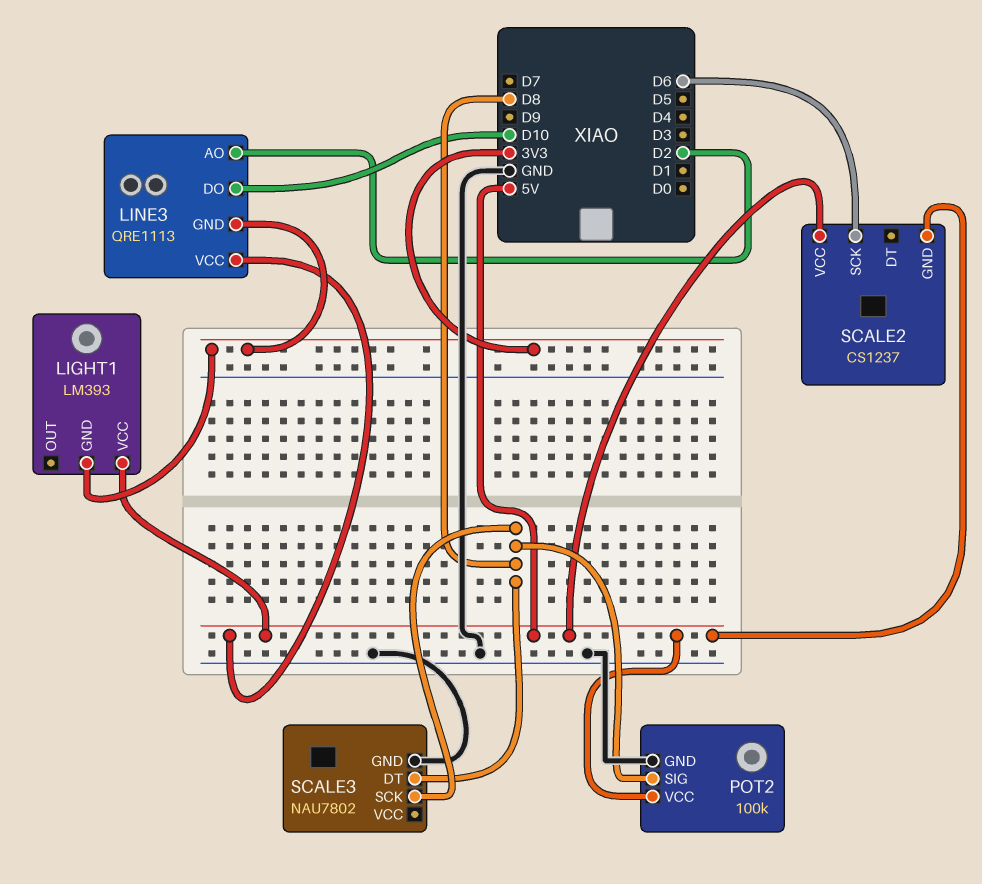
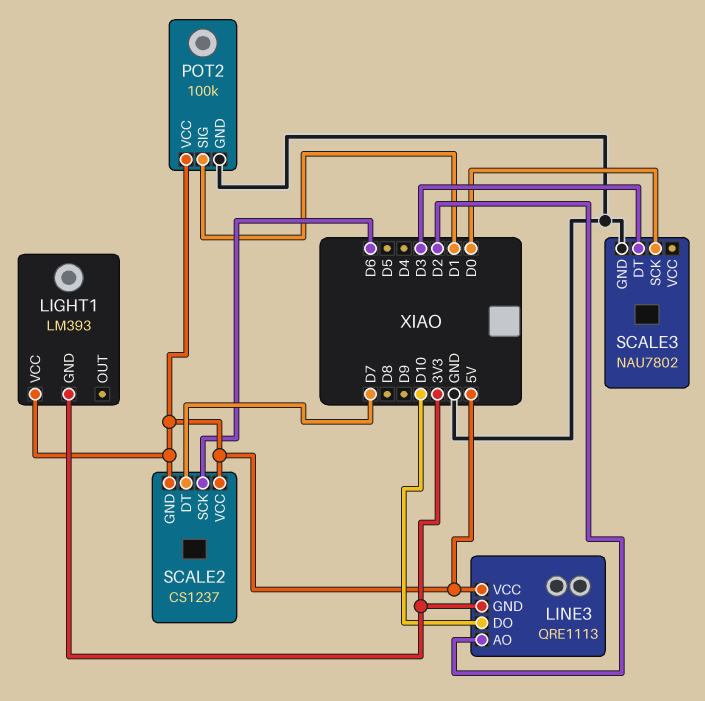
POT2 pin SIG: D8 -> D1
SCALE2 pin DT: none -> D7
SCALE3 pin DT: D8 -> D3
SCALE3 pin SCK: D8 -> D0

